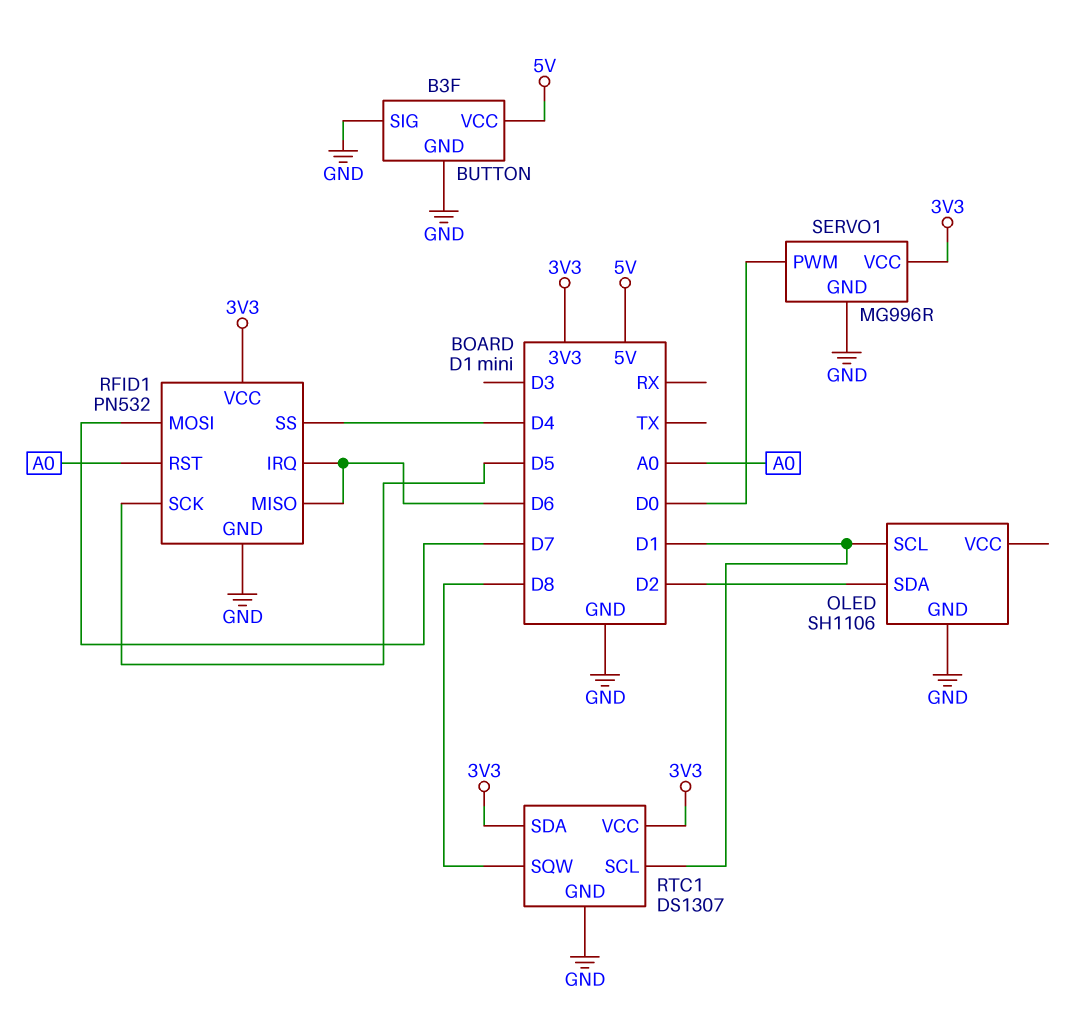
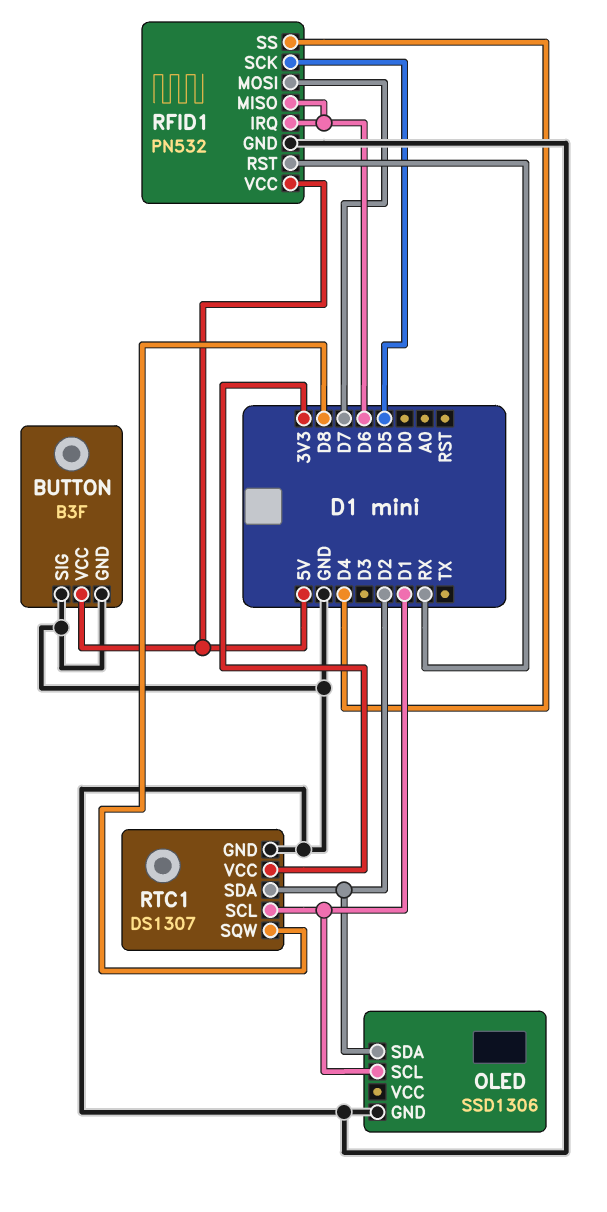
OLED: SH1106 -> SSD1306
RFID1 pin RST: A0 -> RX
RFID1 pin VCC: 3V3 -> 5V
RTC1 pin SDA: 3V3 -> D2
SERVO1: MG996R -> none
SERVO1 pin GND: GND -> none
SERVO1 pin PWM: D0 -> none
SERVO1 pin VCC: 3V3 -> none

